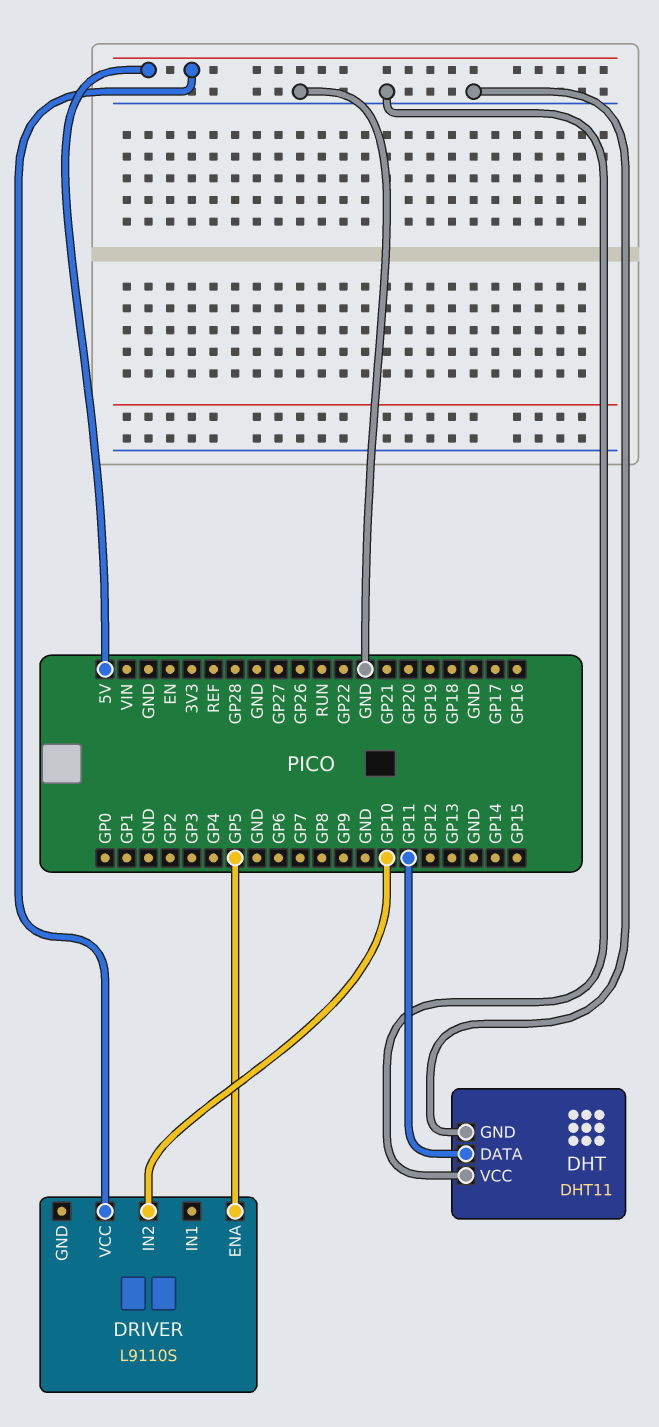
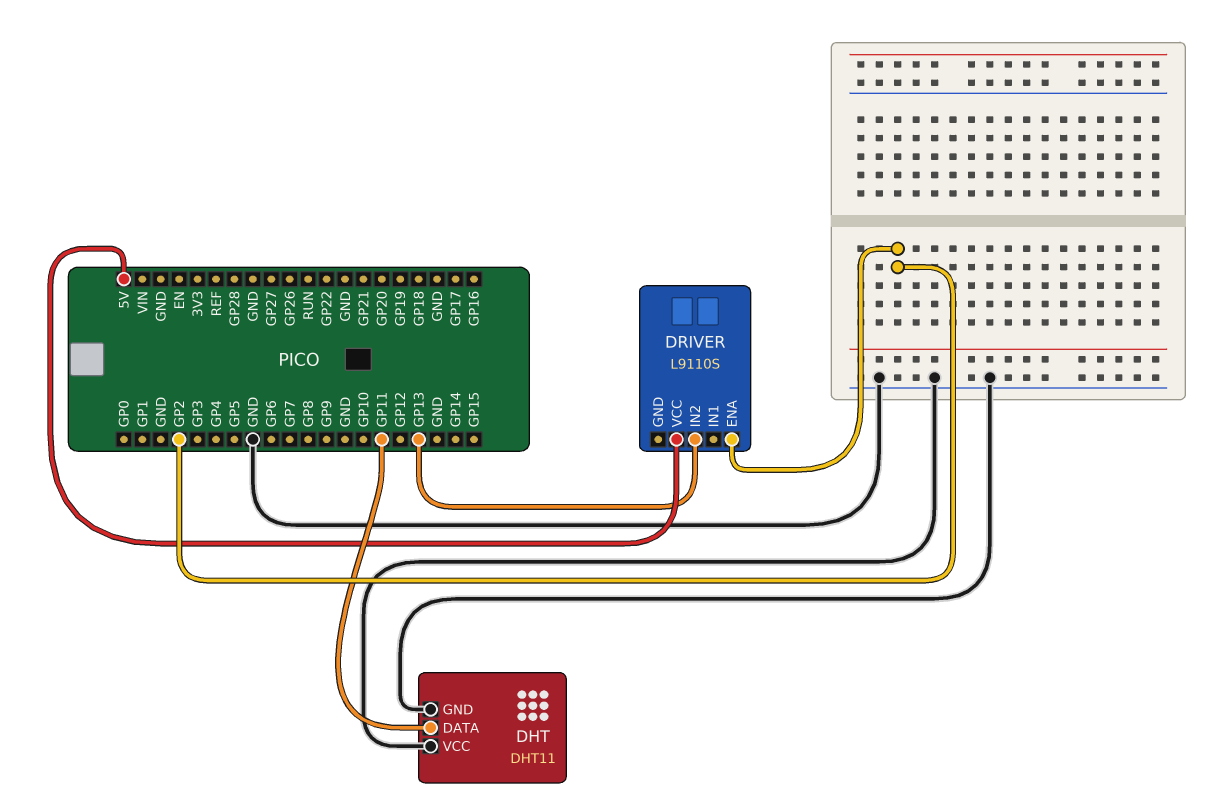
DRIVER pin ENA: GP5 -> GP2
DRIVER pin IN2: GP10 -> GP13

